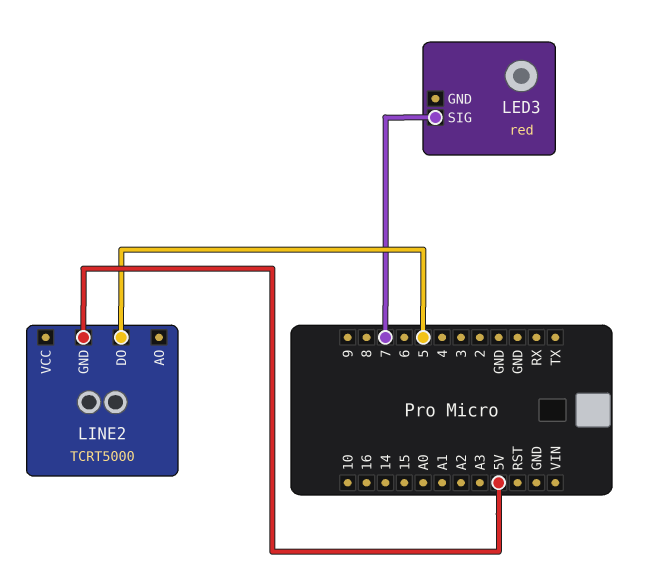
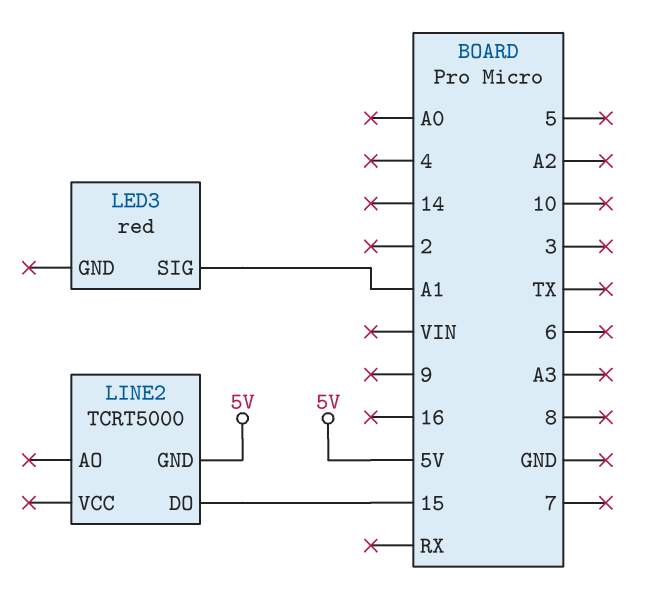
LED3 pin SIG: 7 -> A1
LINE2 pin DO: 5 -> 15

